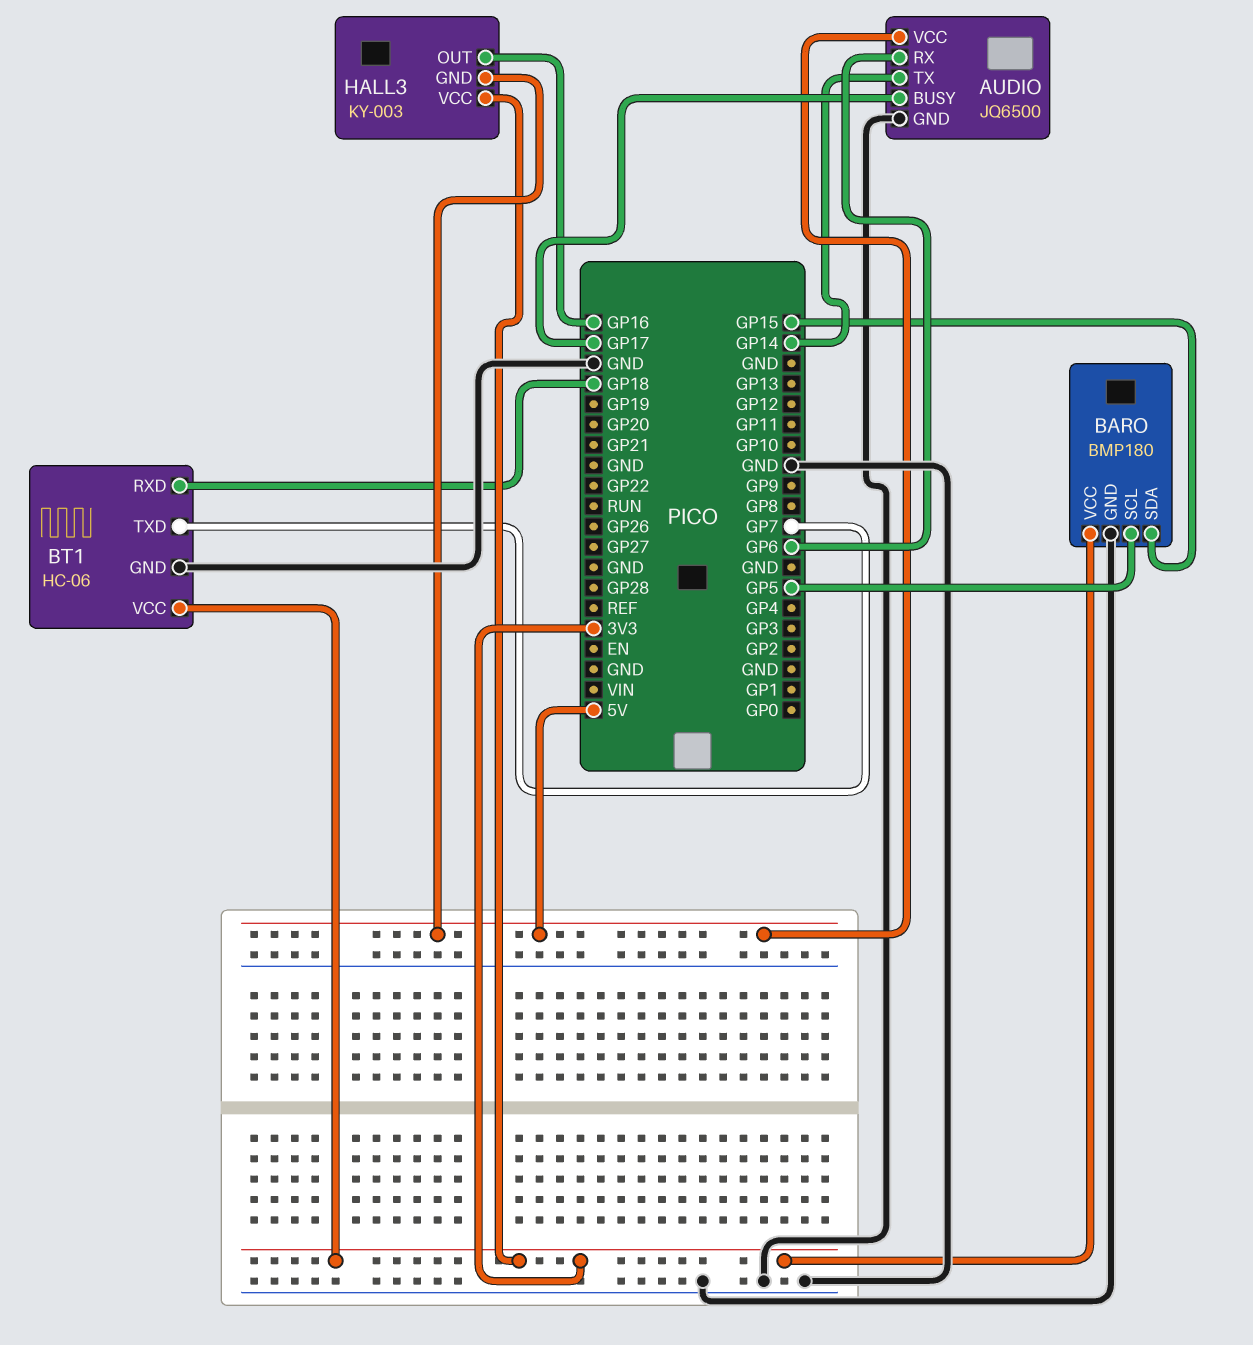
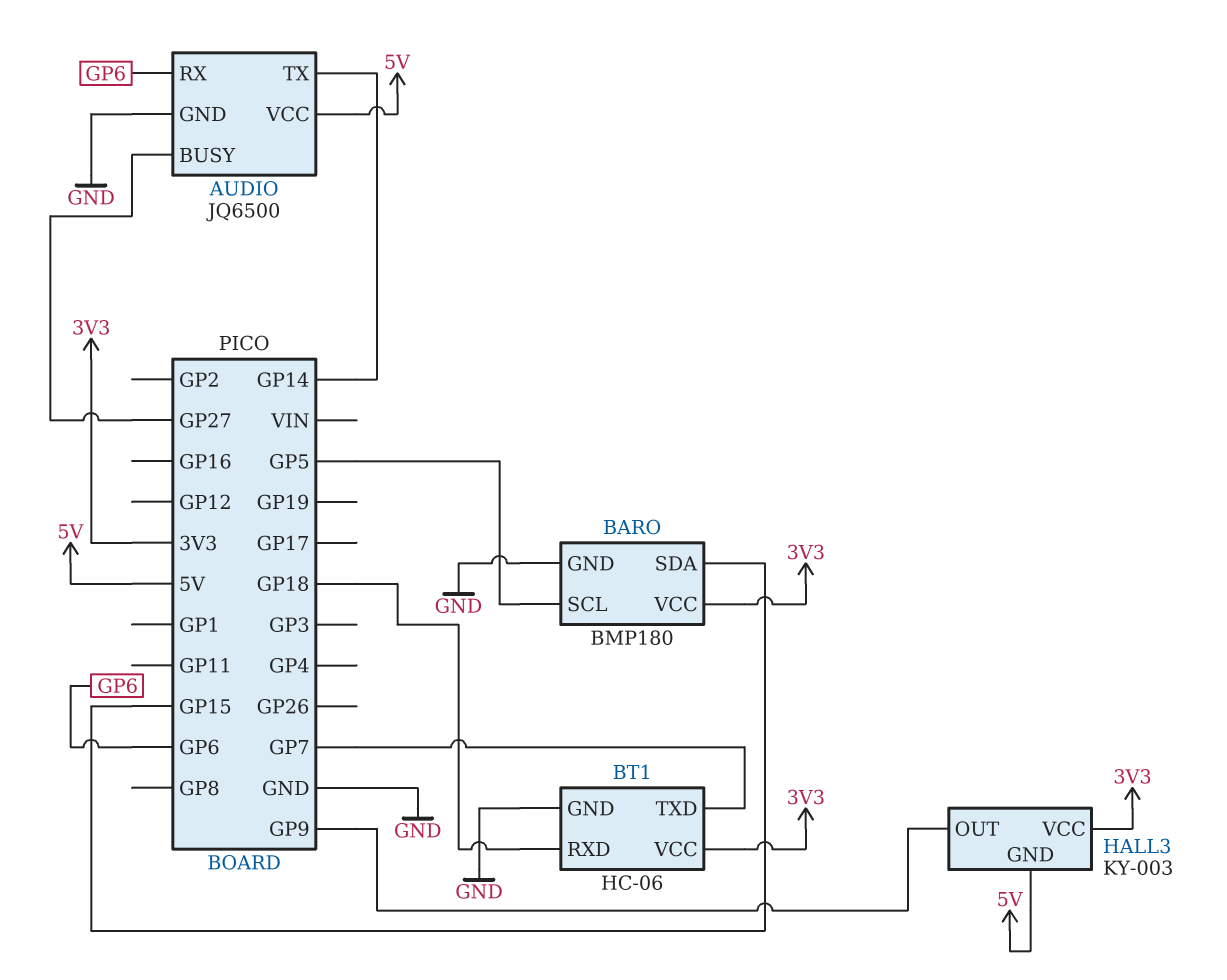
AUDIO pin BUSY: GP17 -> GP27
HALL3 pin OUT: GP16 -> GP9

